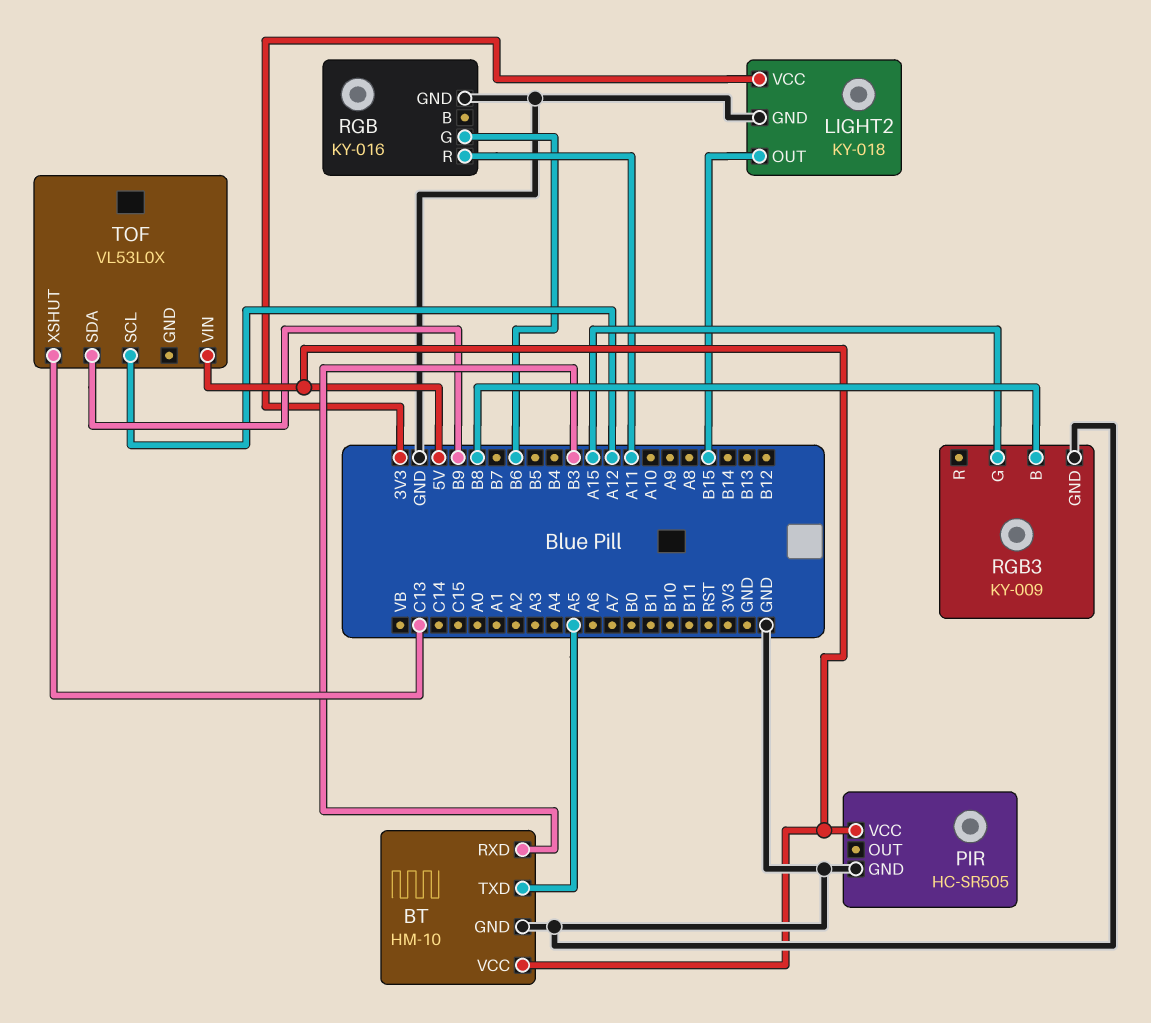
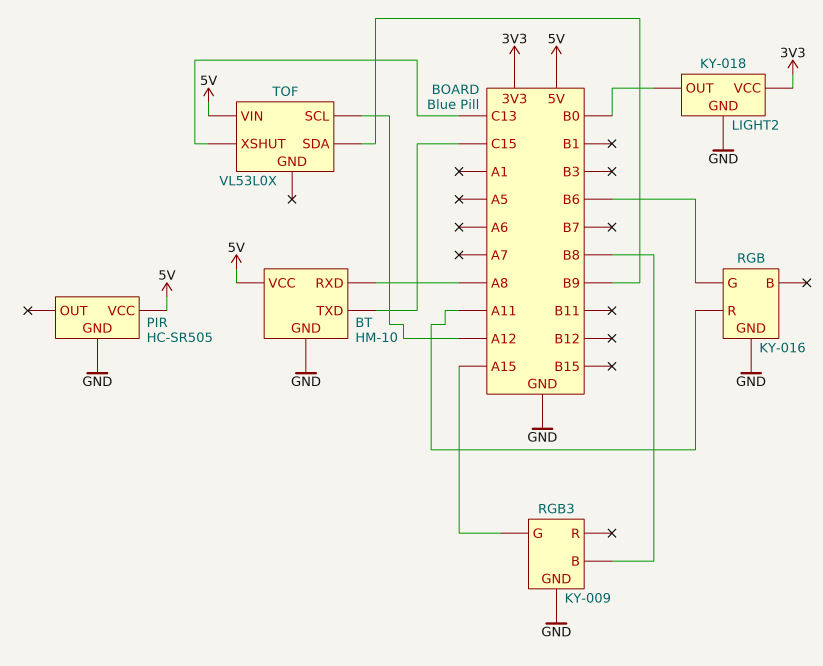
BT pin RXD: B3 -> A8
BT pin TXD: A5 -> C15
LIGHT2 pin OUT: B15 -> B0

